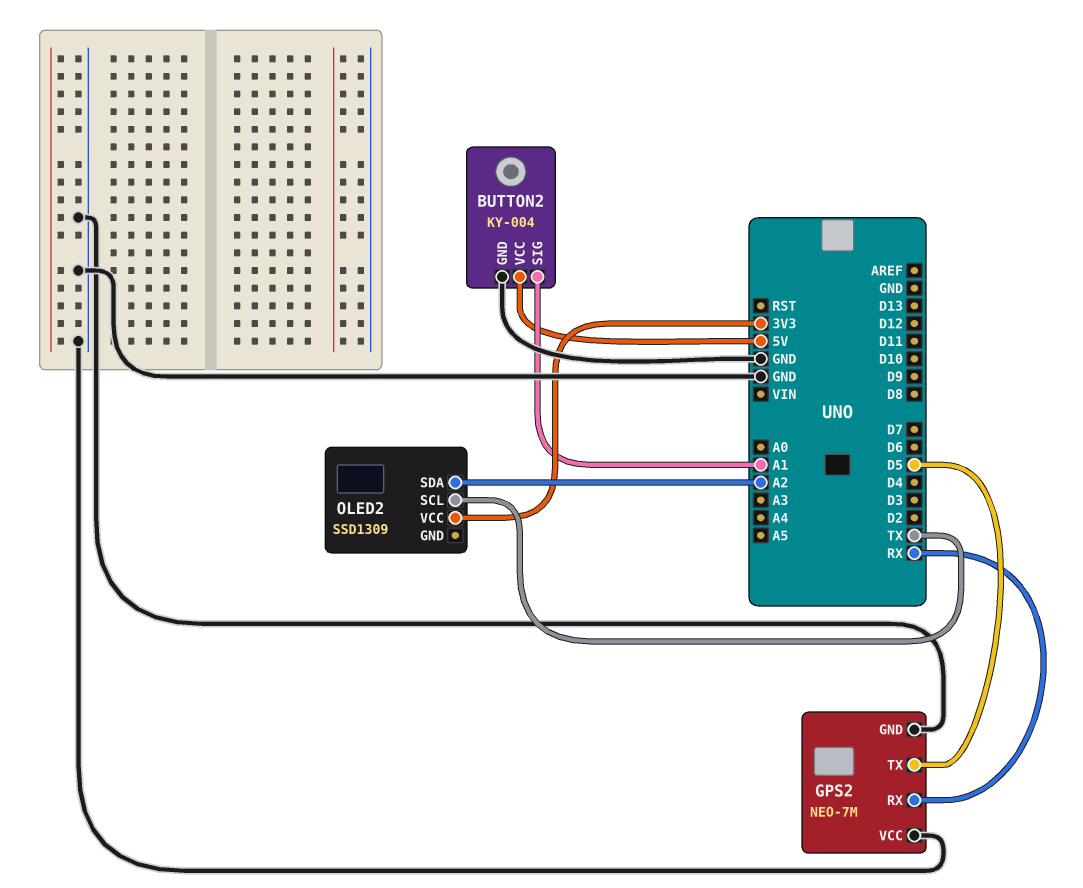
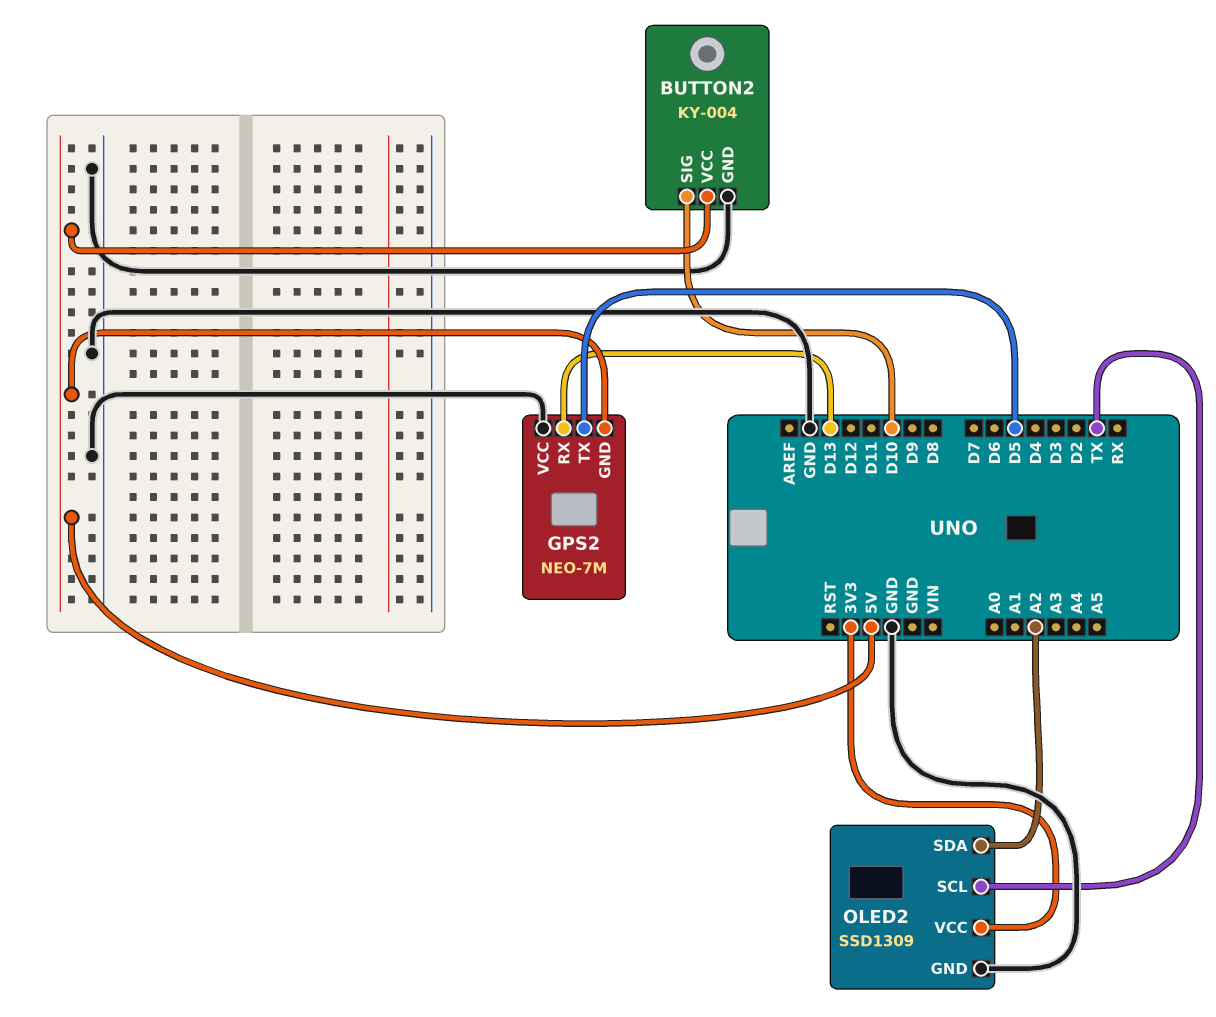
BUTTON2 pin SIG: A1 -> D10
GPS2 pin GND: GND -> 5V
GPS2 pin RX: RX -> D13
OLED2 pin GND: none -> GND

